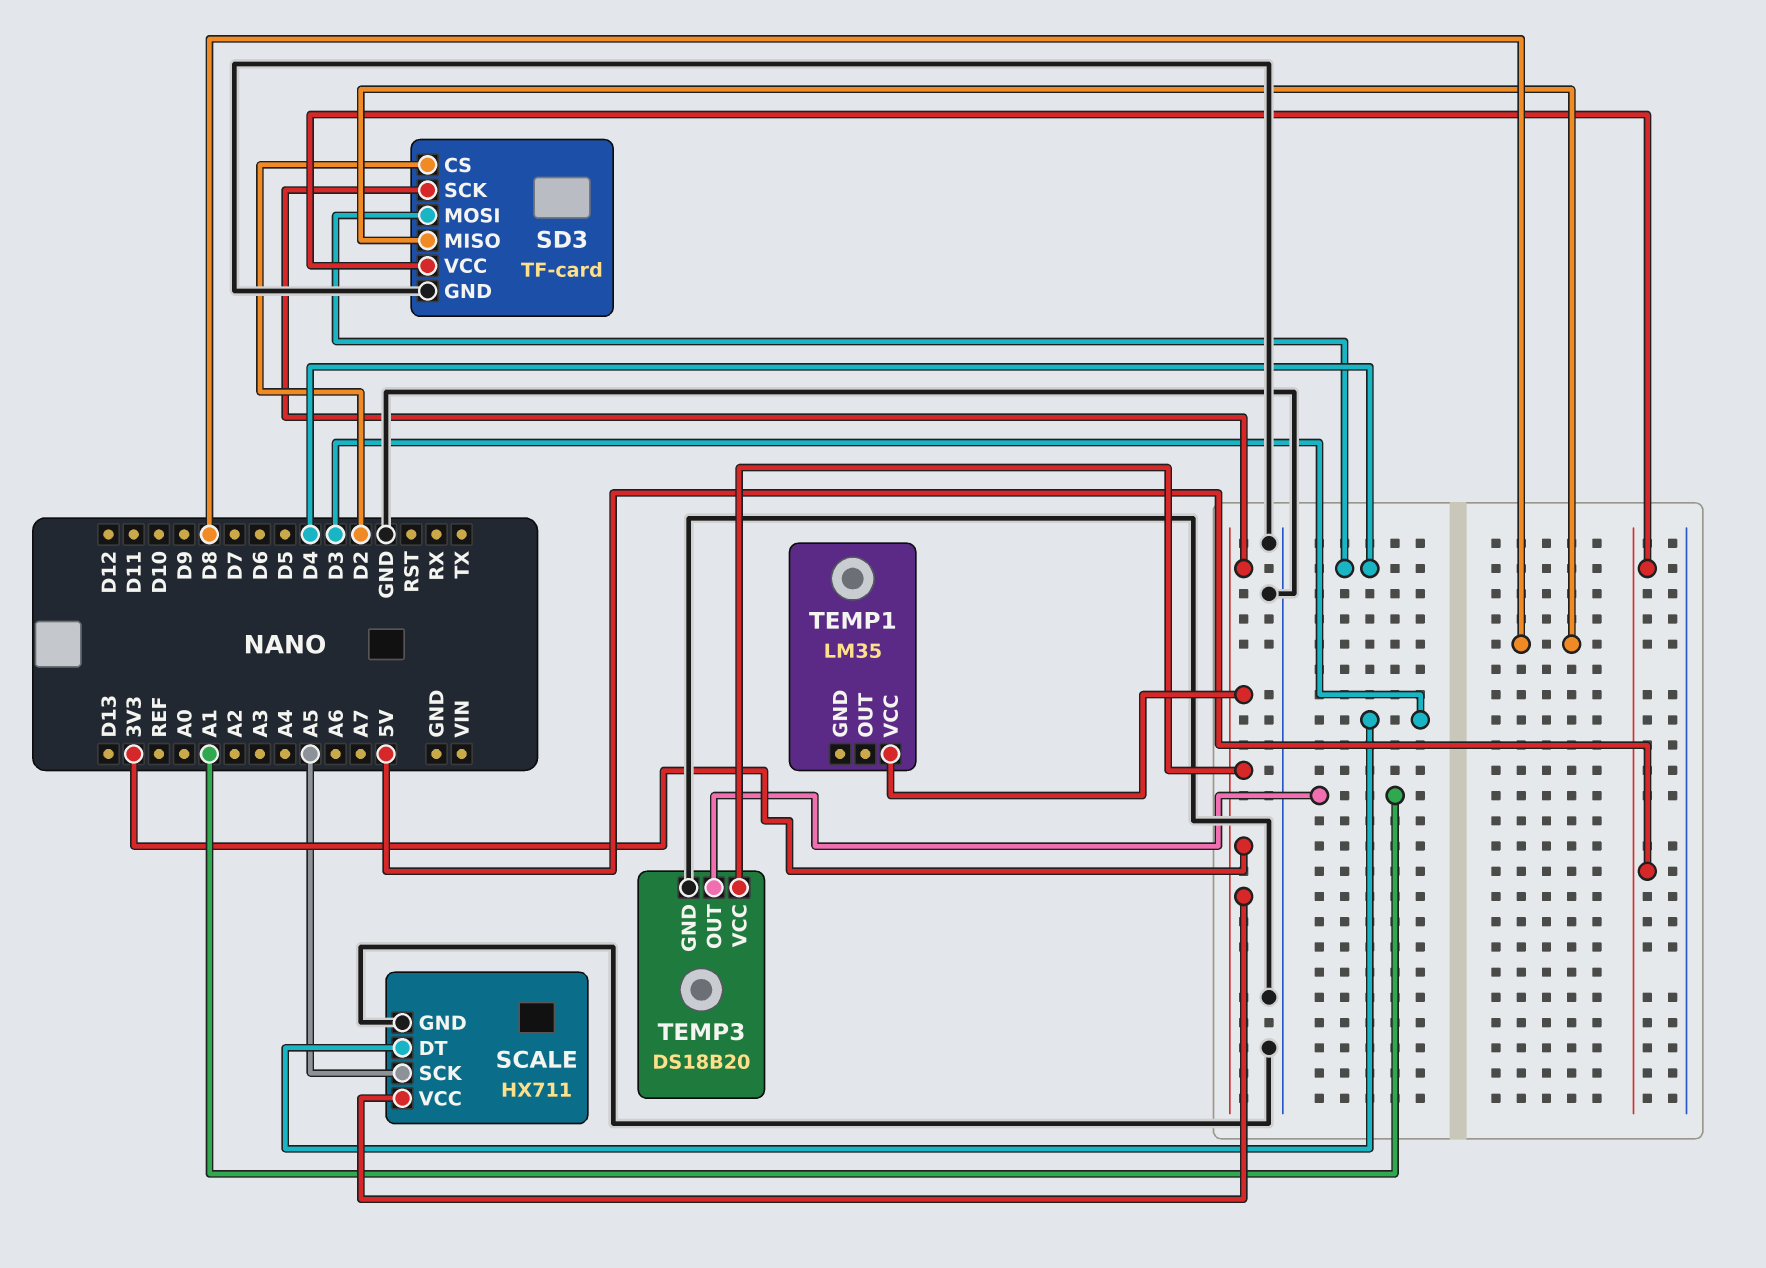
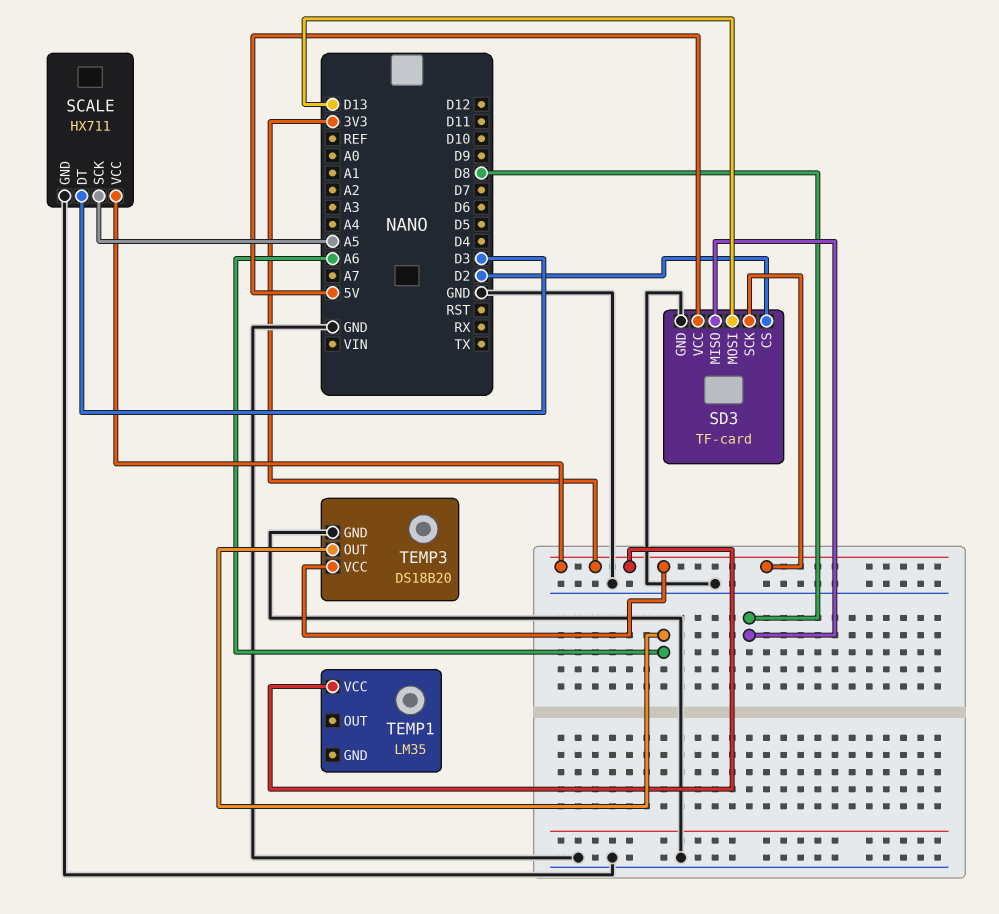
SD3 pin MOSI: D4 -> D13
TEMP3 pin OUT: A1 -> A6

